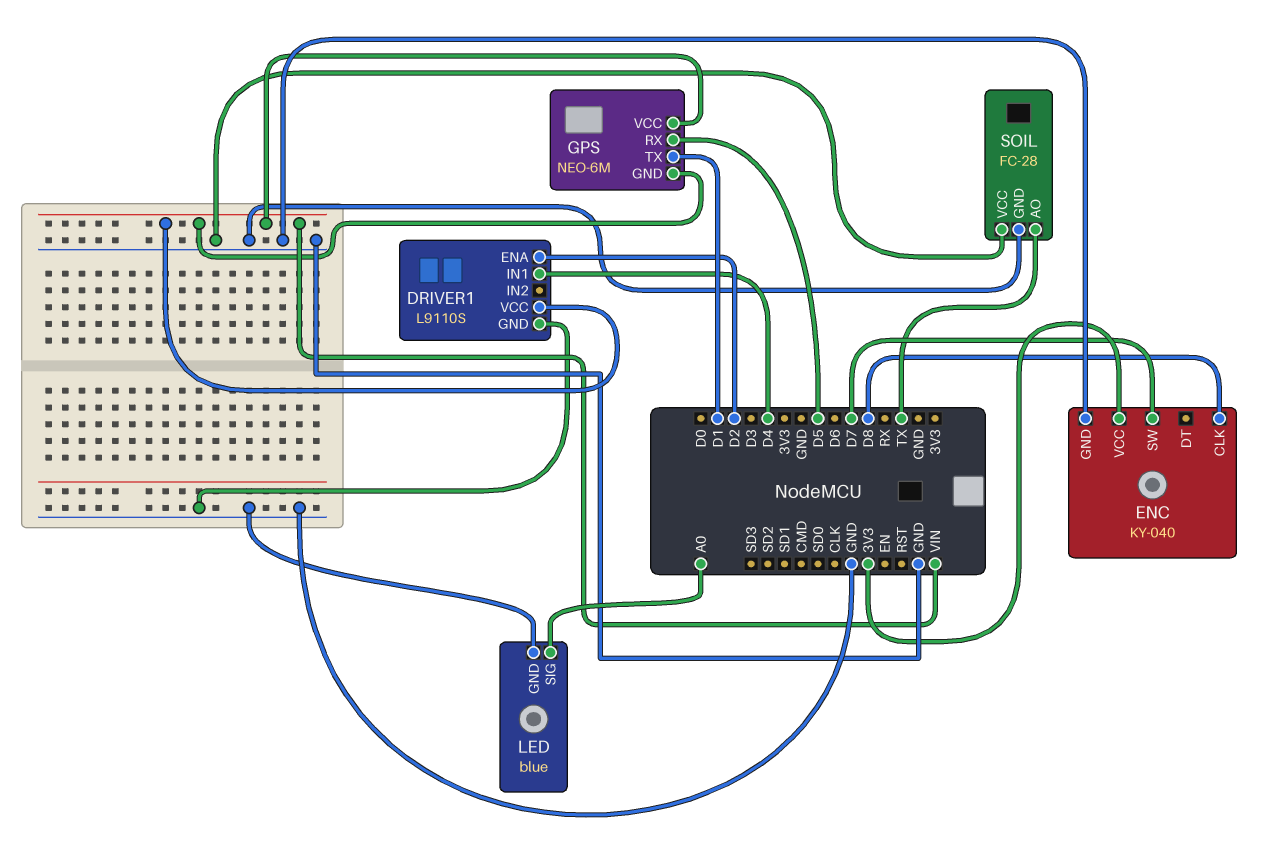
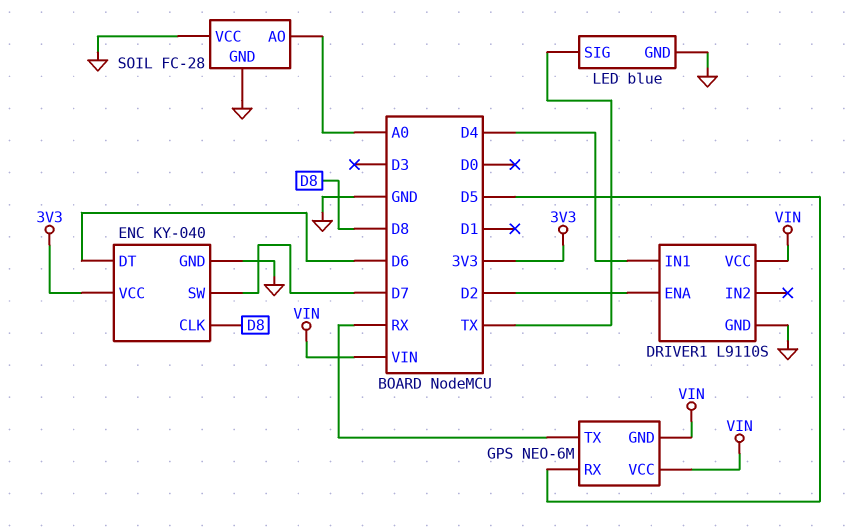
ENC pin DT: none -> D6
GPS pin TX: D1 -> RX
LED pin SIG: A0 -> TX
SOIL pin AO: TX -> A0

